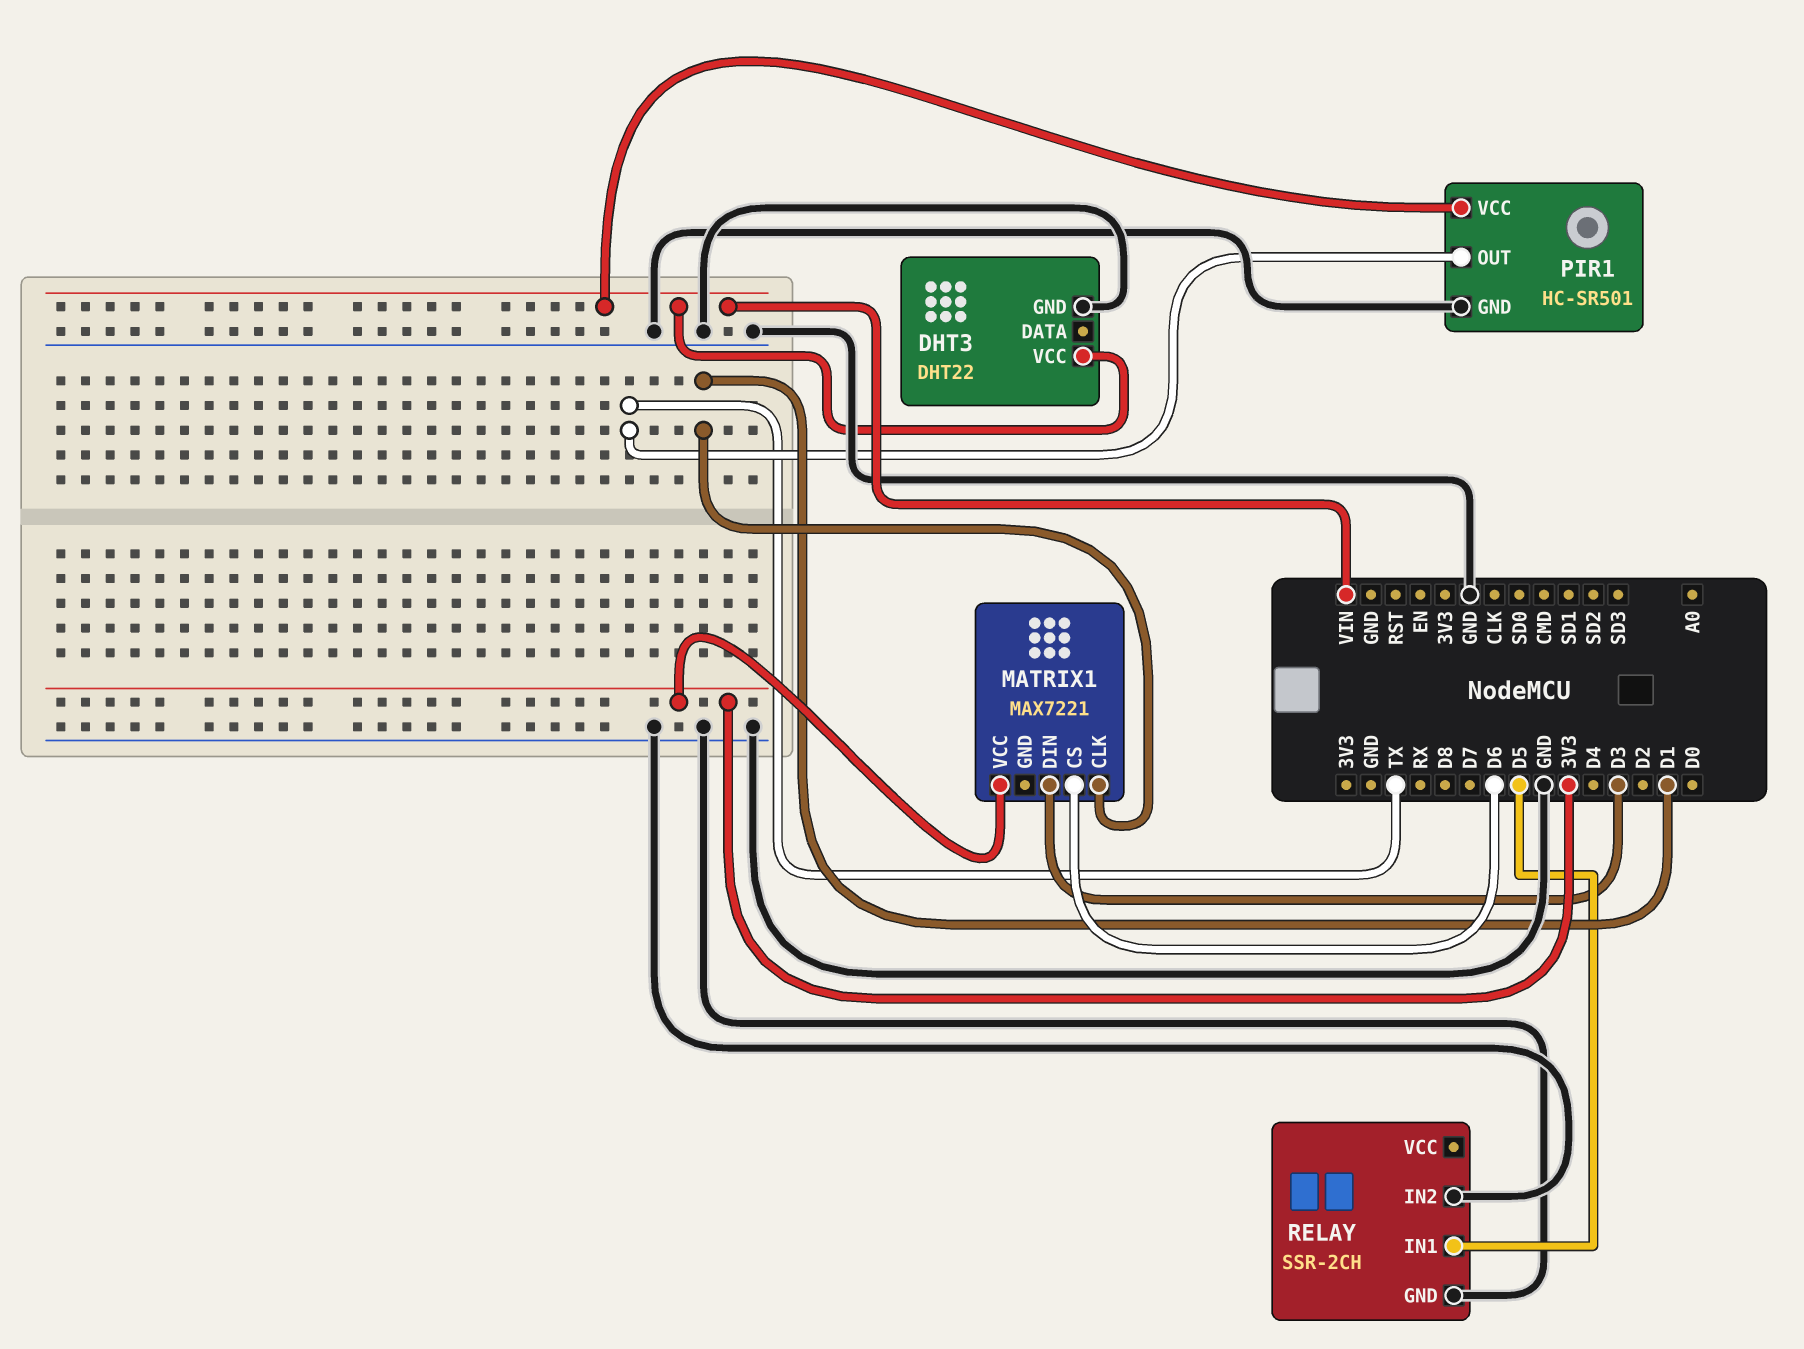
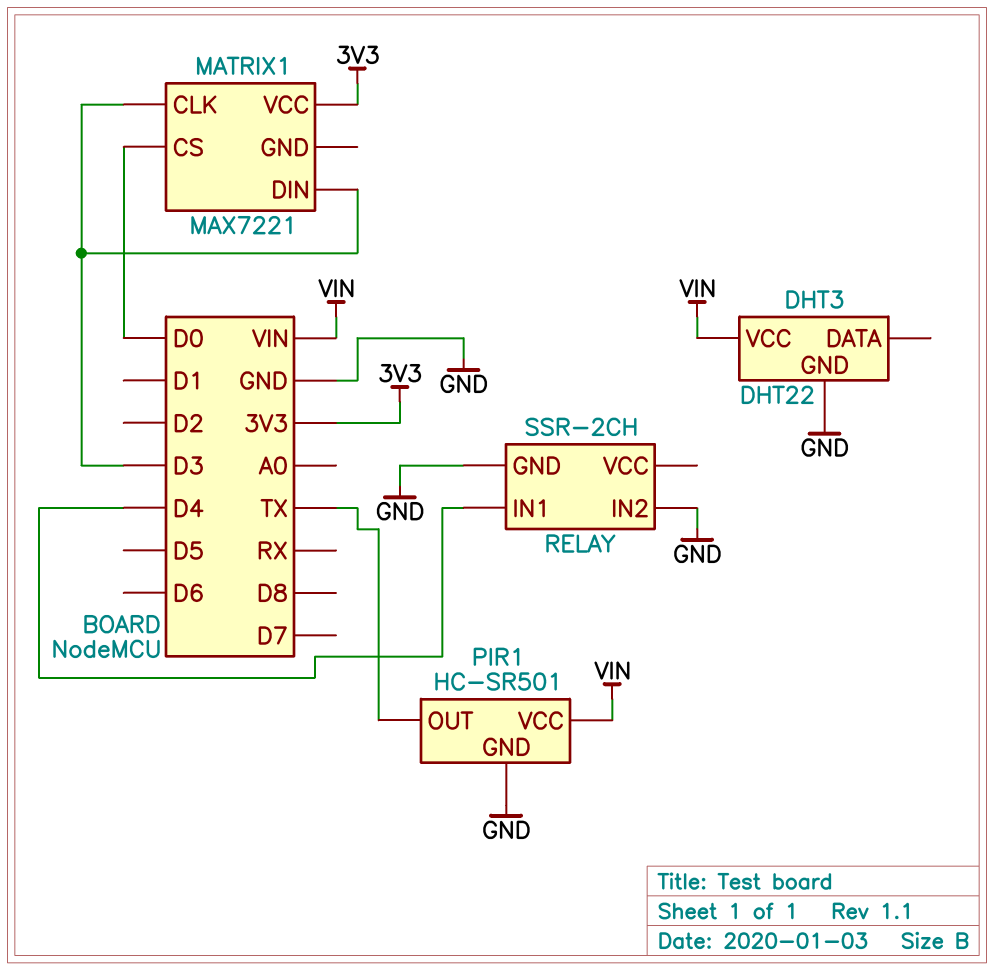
MATRIX1 pin CLK: D1 -> D3
MATRIX1 pin CS: D6 -> D0
RELAY pin IN1: D5 -> D4

